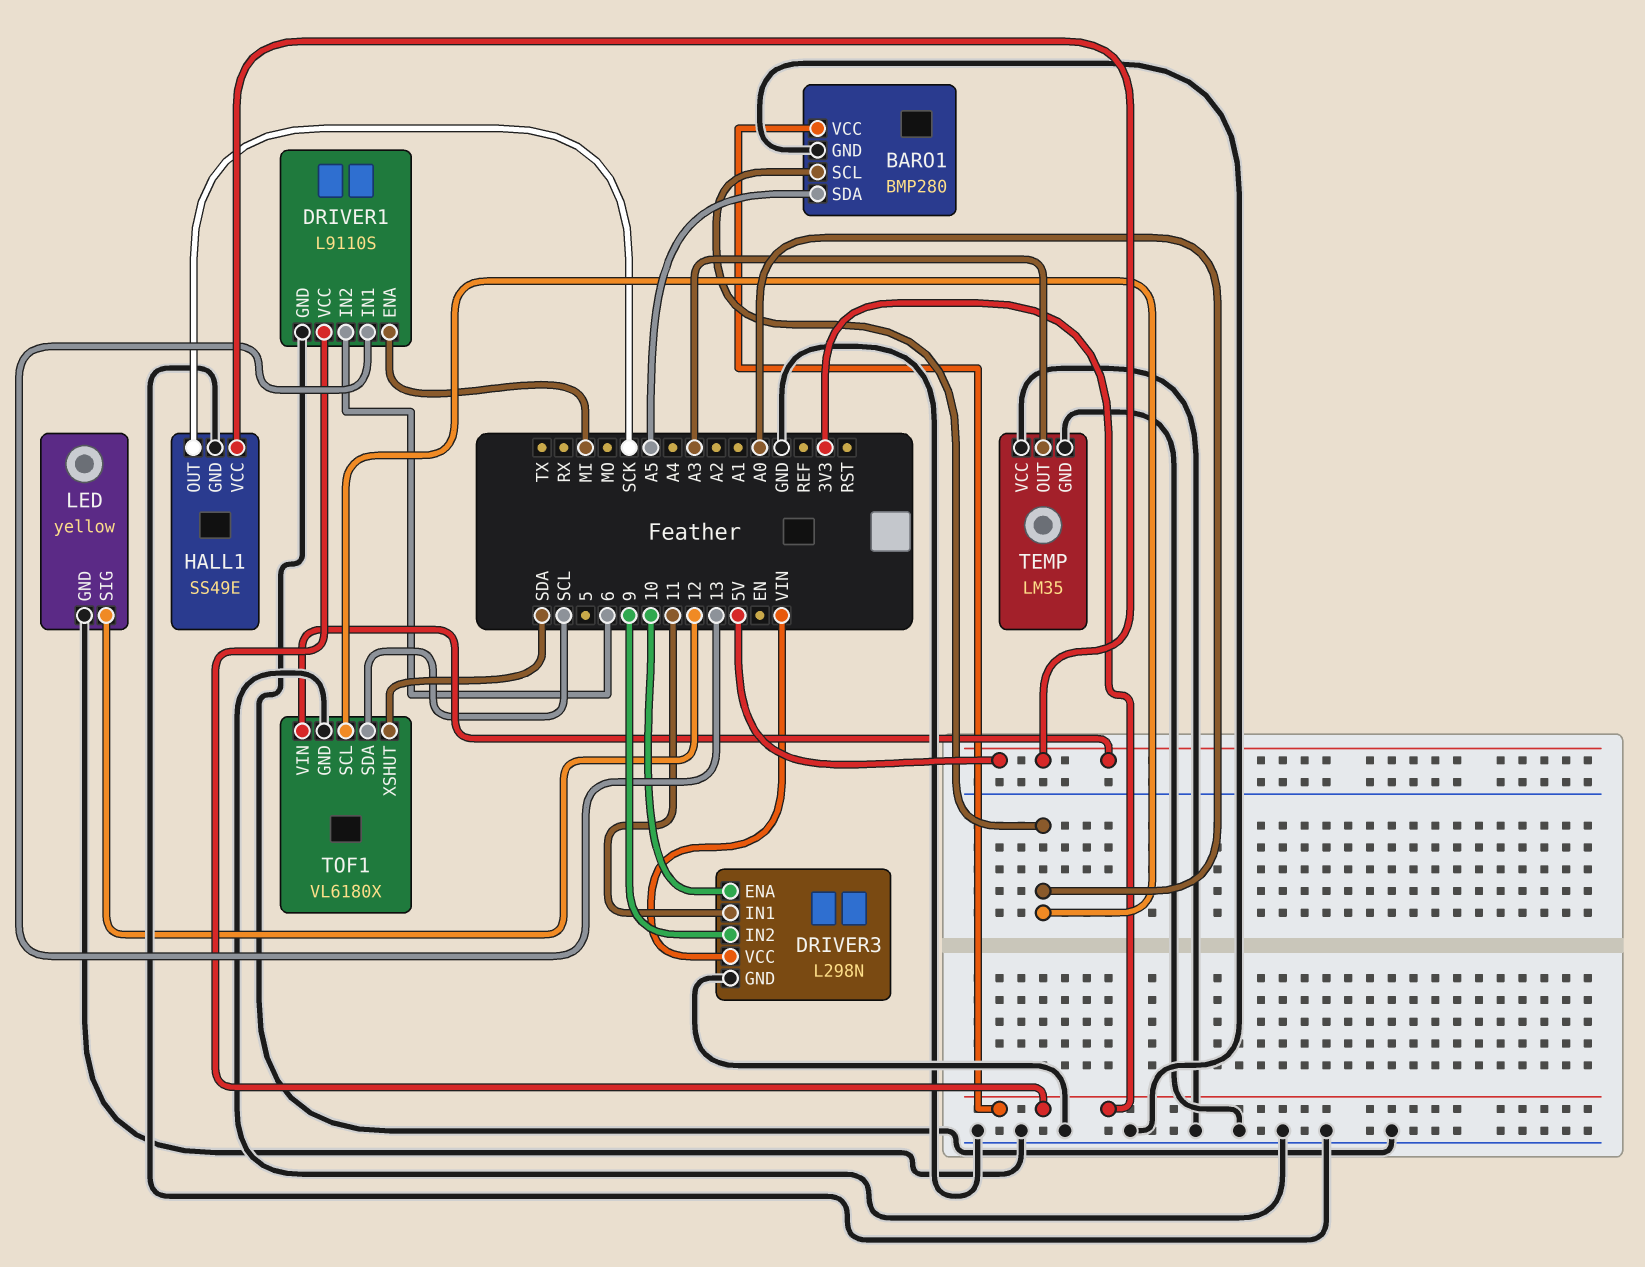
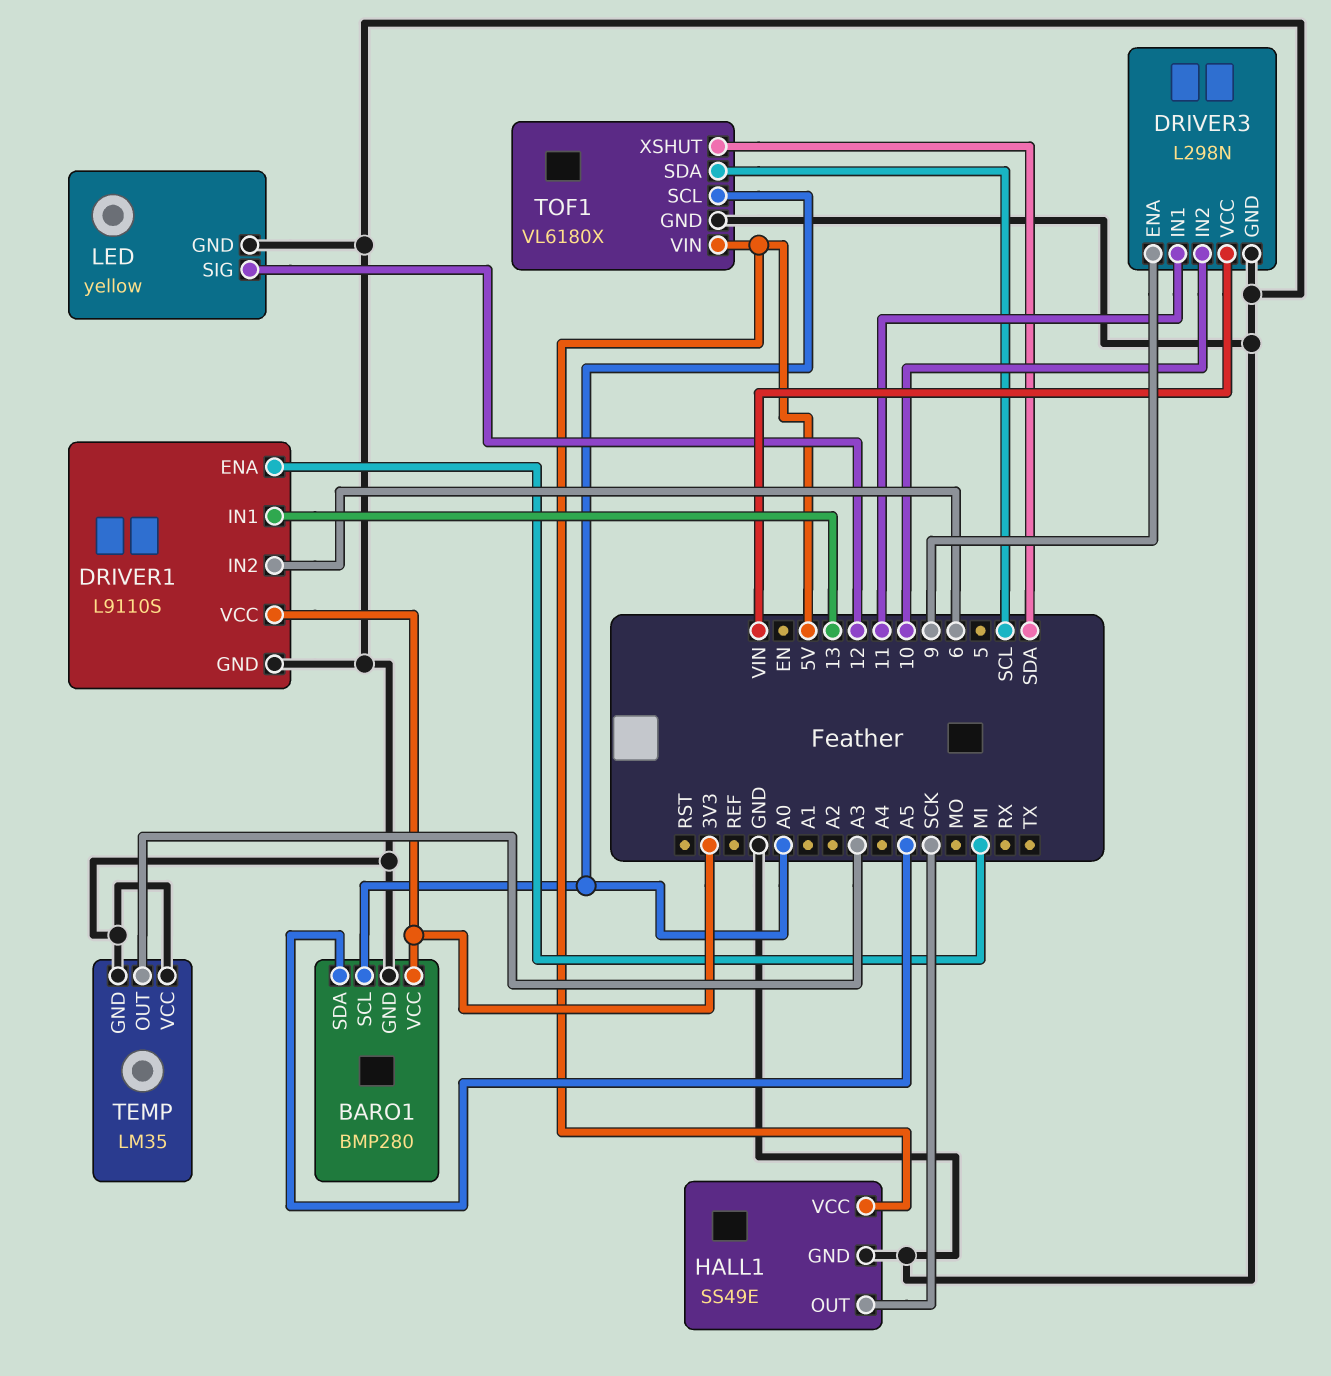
DRIVER3 pin ENA: 10 -> 9
DRIVER3 pin IN2: 9 -> 10

